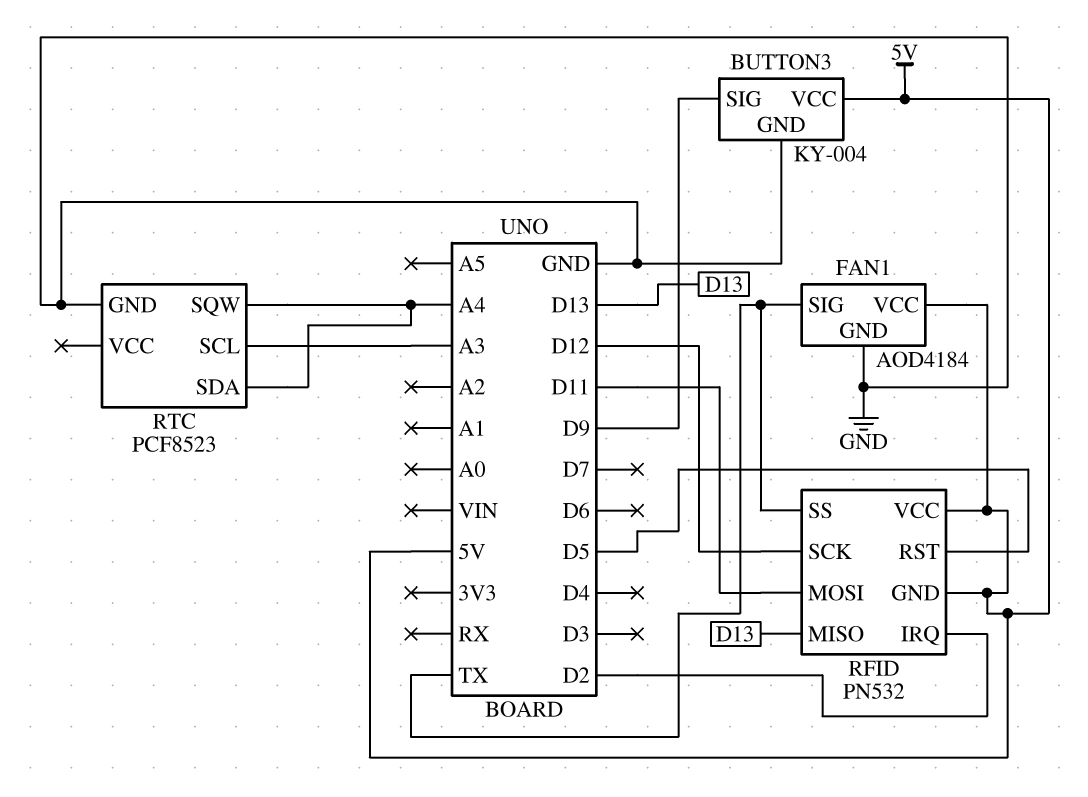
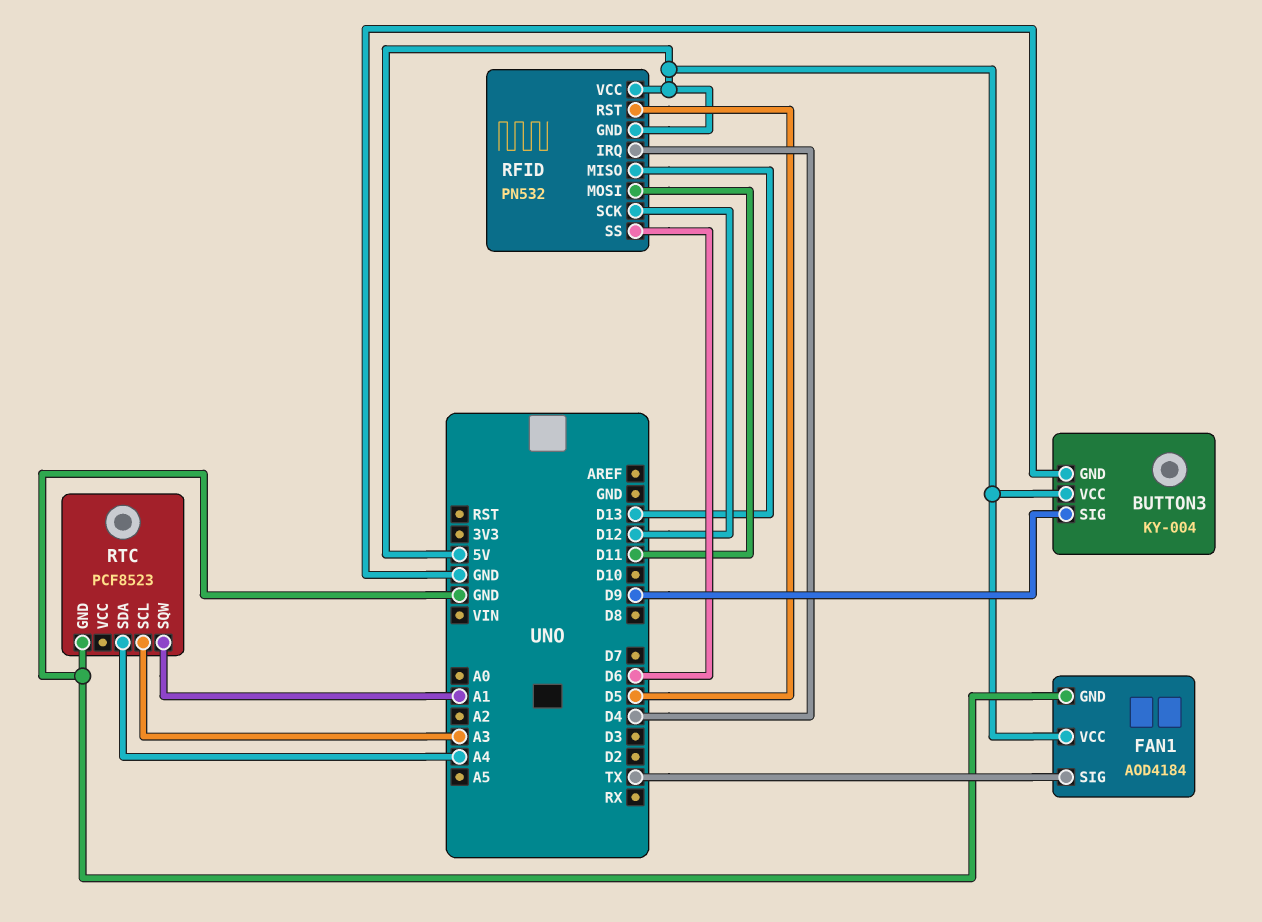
RFID pin IRQ: D2 -> D4
RFID pin SS: TX -> D6
RTC pin SQW: A4 -> A1

